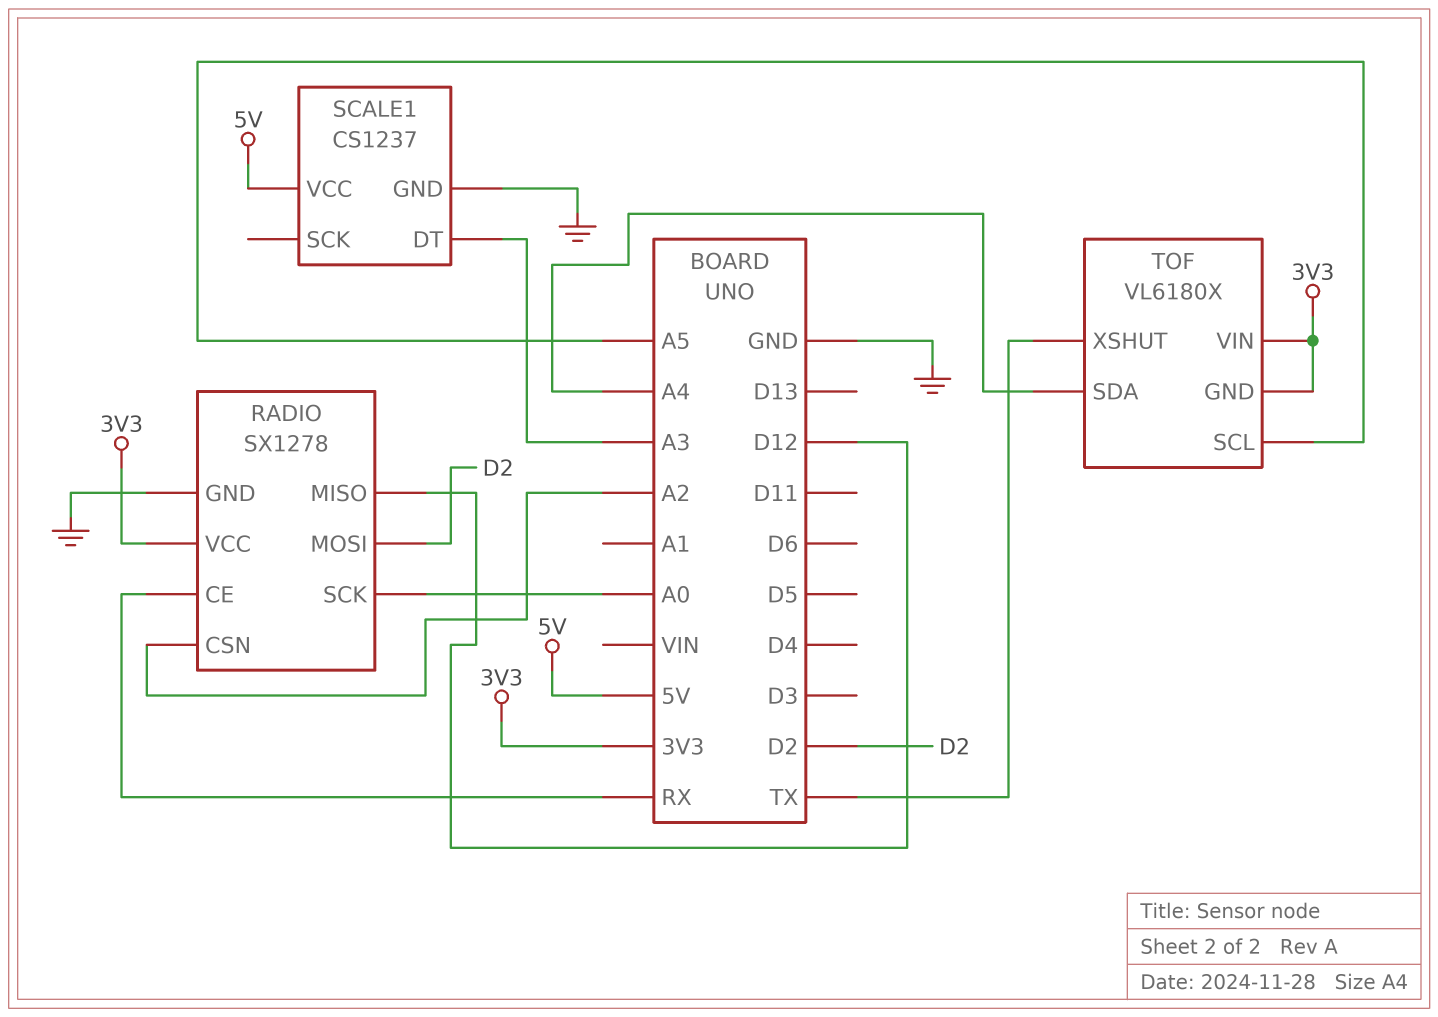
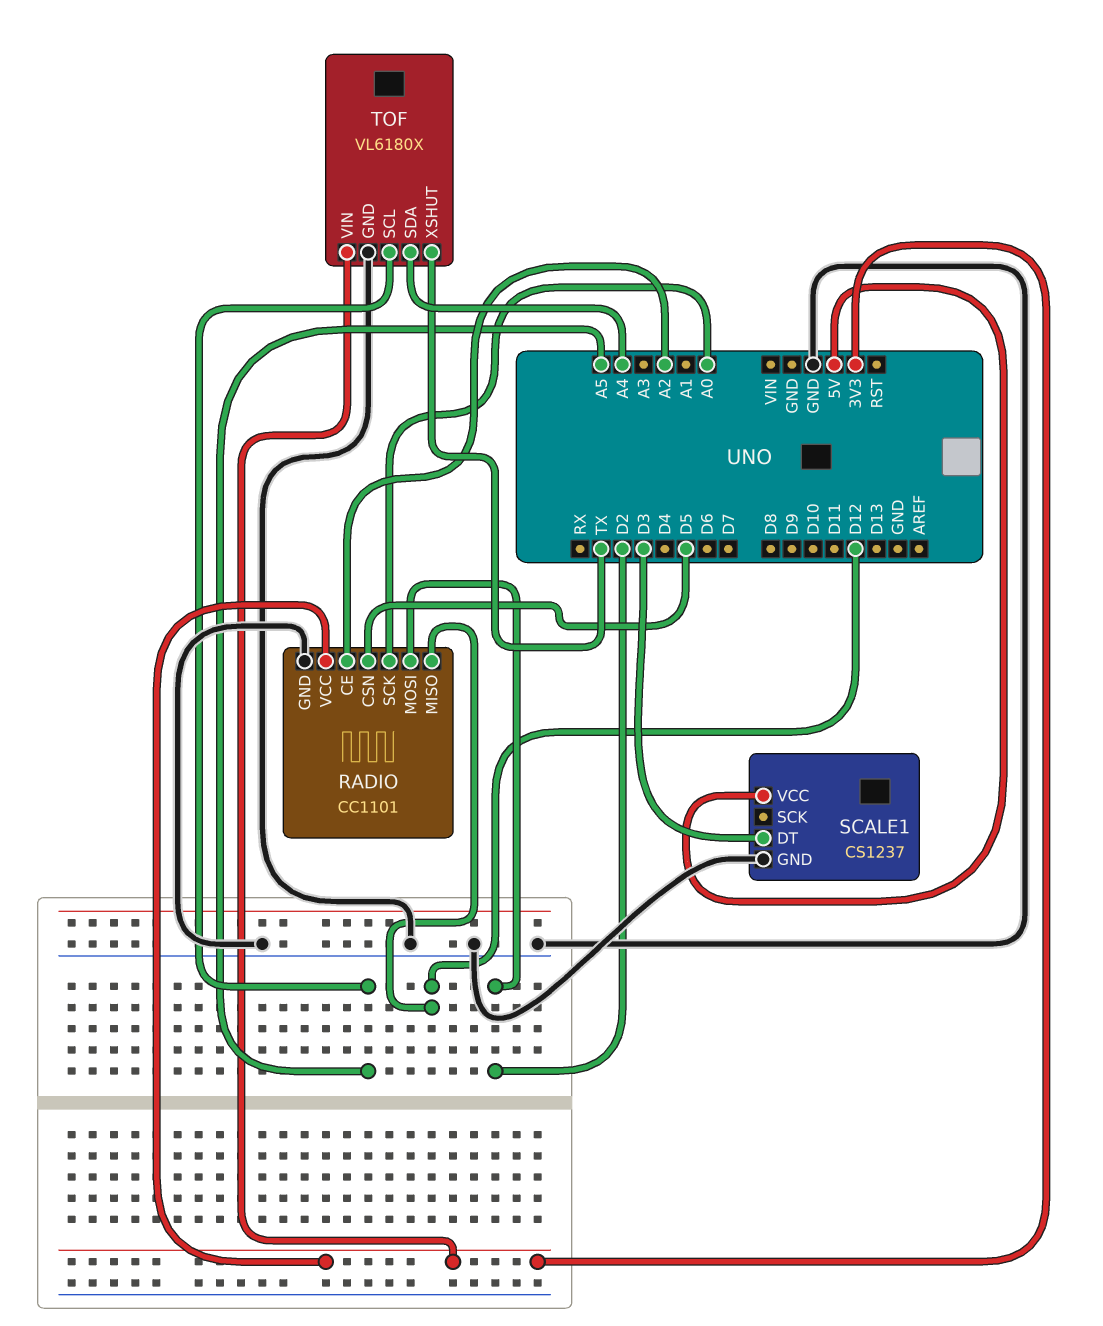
RADIO: SX1278 -> CC1101
RADIO pin CE: RX -> A2
RADIO pin CSN: A2 -> D5
SCALE1 pin DT: A3 -> D3
TOF pin GND: 3V3 -> GND

